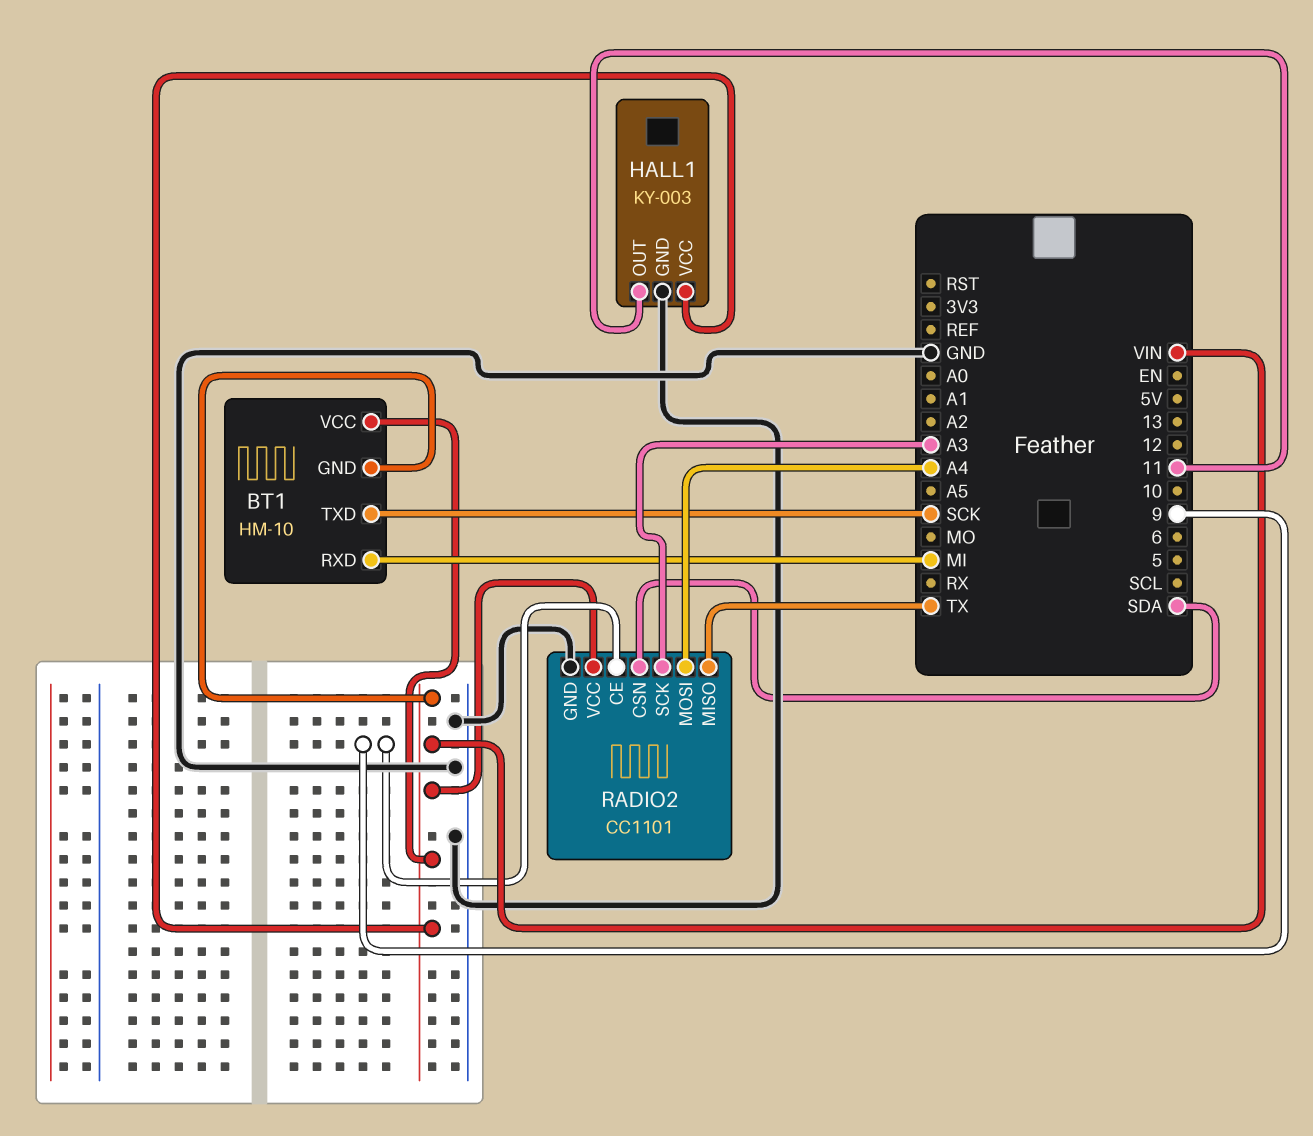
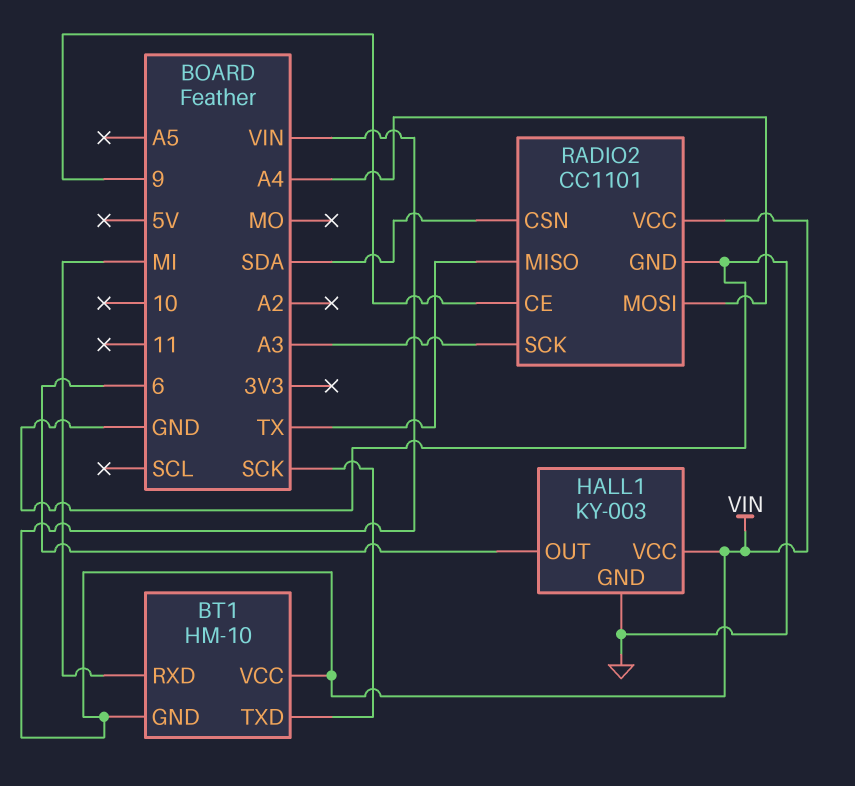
HALL1 pin OUT: 11 -> 6

